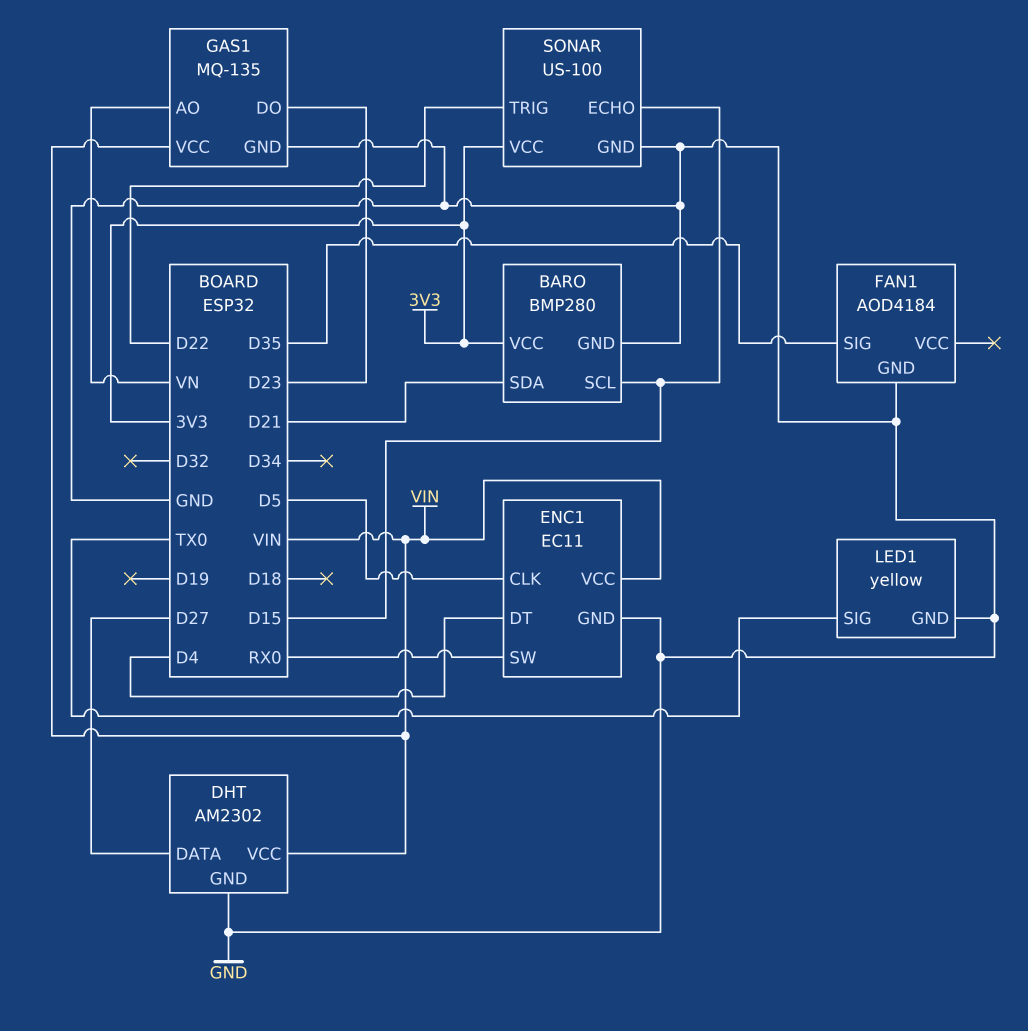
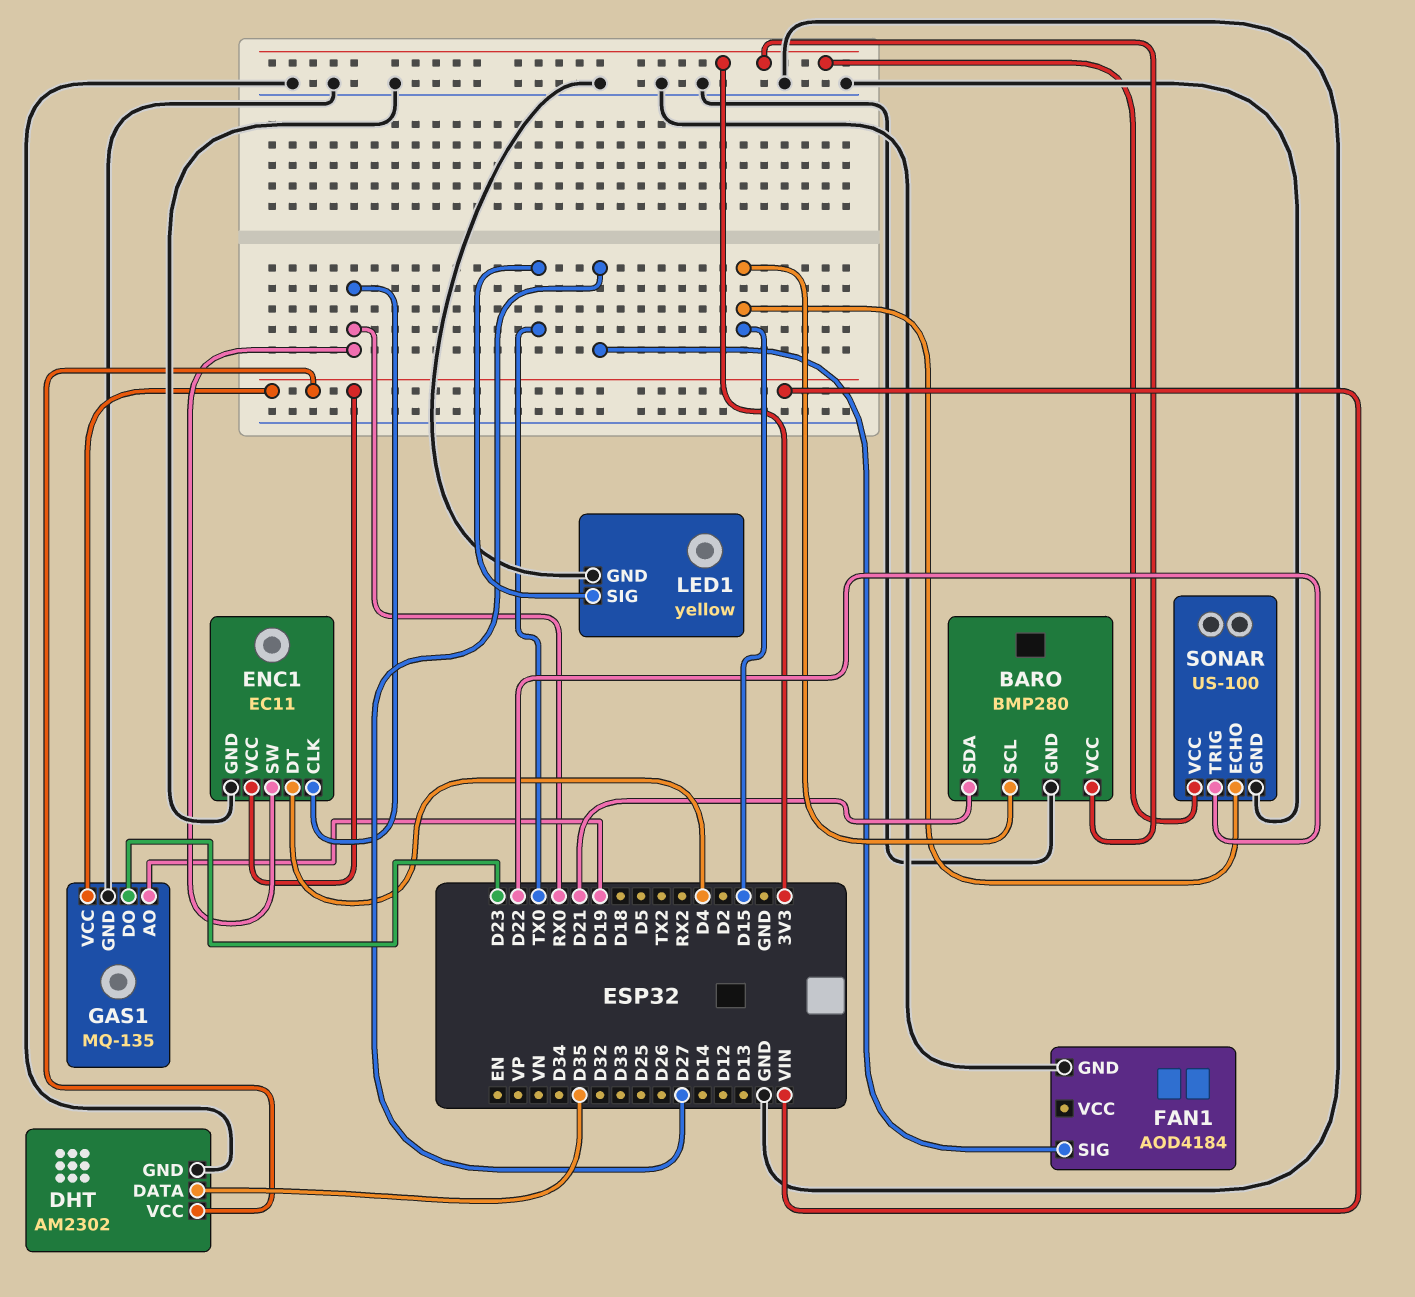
DHT pin DATA: D27 -> D35
ENC1 pin CLK: D5 -> RX0
FAN1 pin SIG: D35 -> D27
GAS1 pin AO: VN -> D19

